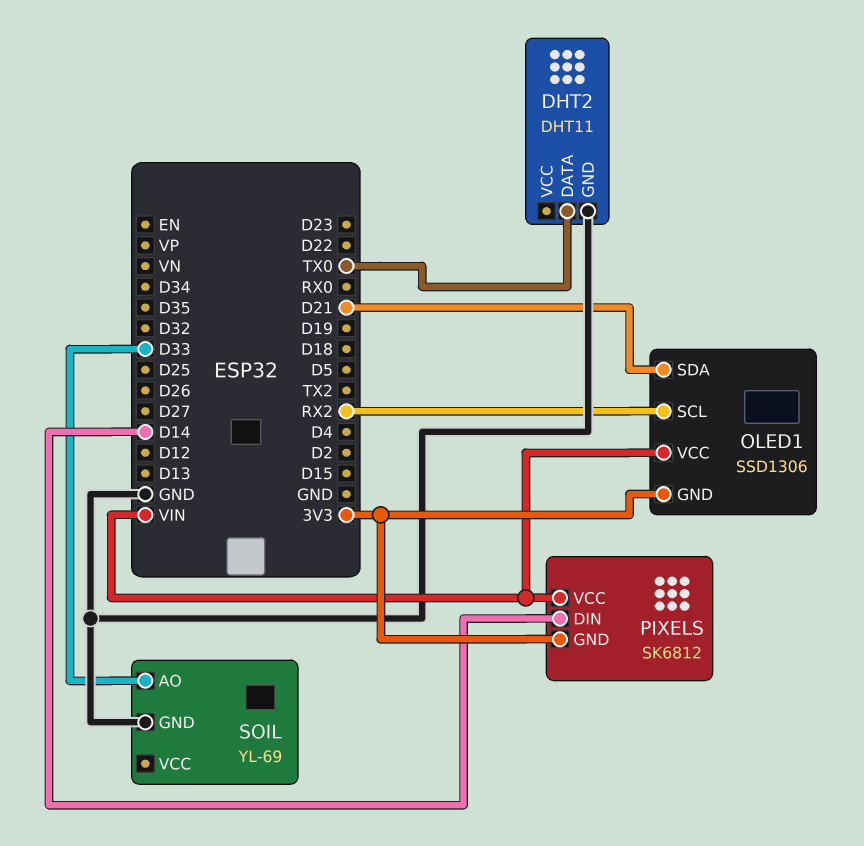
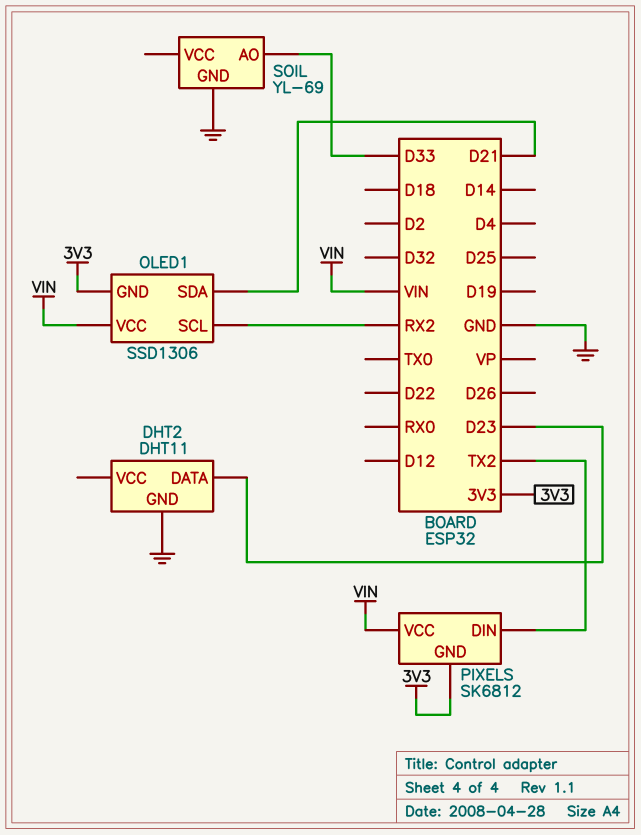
DHT2 pin DATA: TX0 -> D23
PIXELS pin DIN: D14 -> TX2

